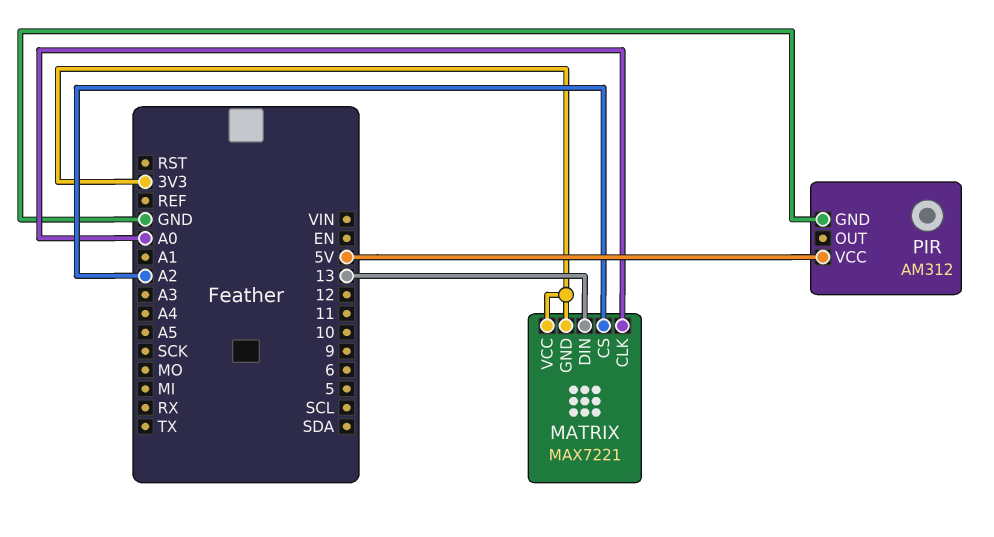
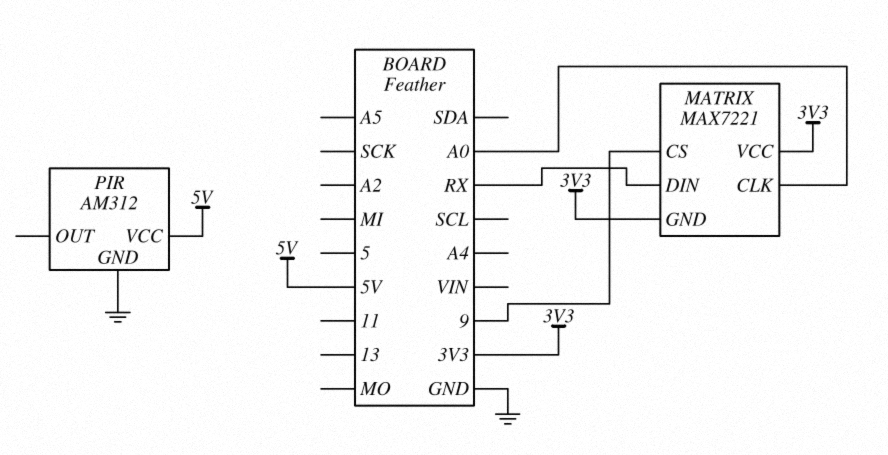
MATRIX pin CS: A2 -> 9
MATRIX pin DIN: 13 -> RX

